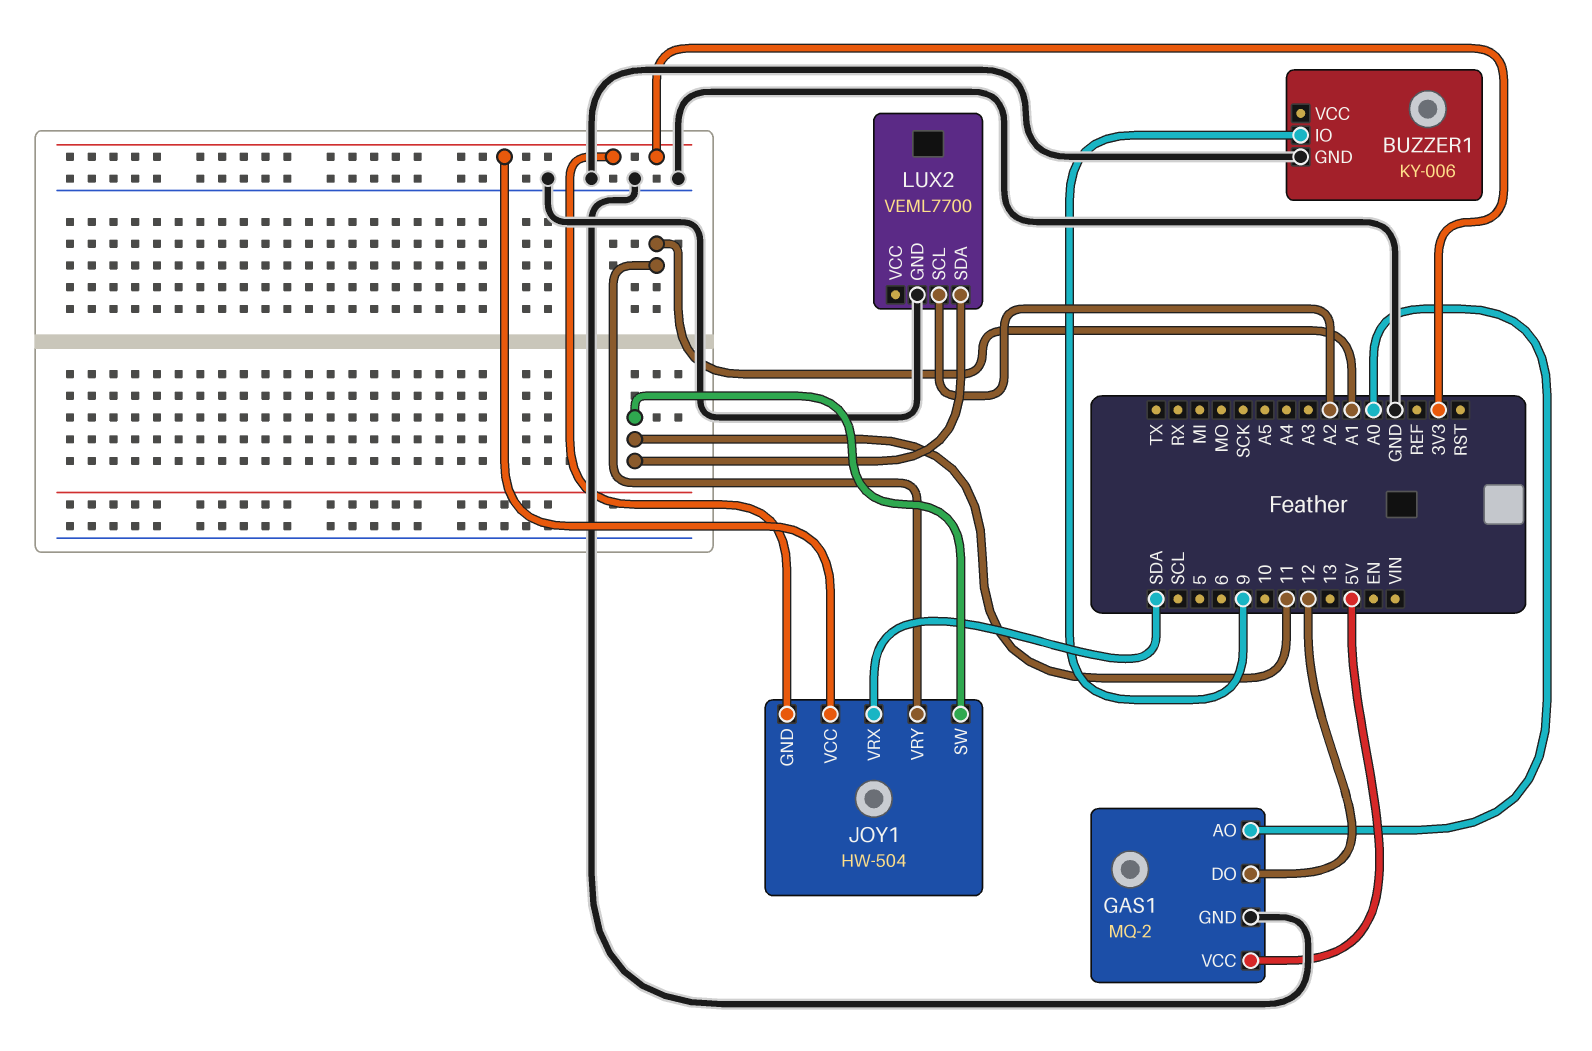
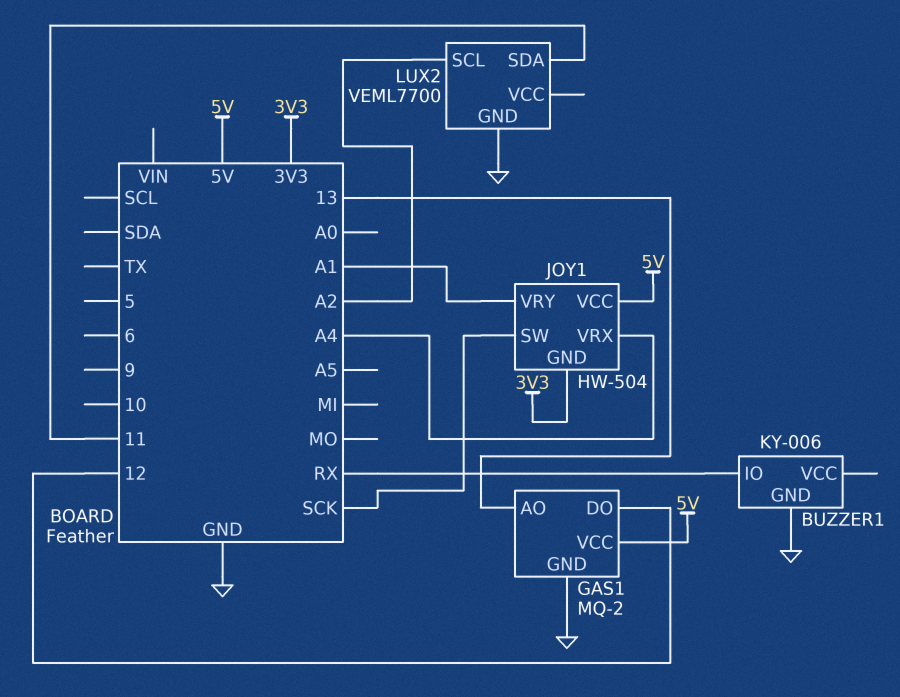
BUZZER1 pin IO: 9 -> RX
GAS1 pin AO: A0 -> 13
JOY1 pin SW: 11 -> SCK
JOY1 pin VCC: 3V3 -> 5V
JOY1 pin VRX: SDA -> A4

